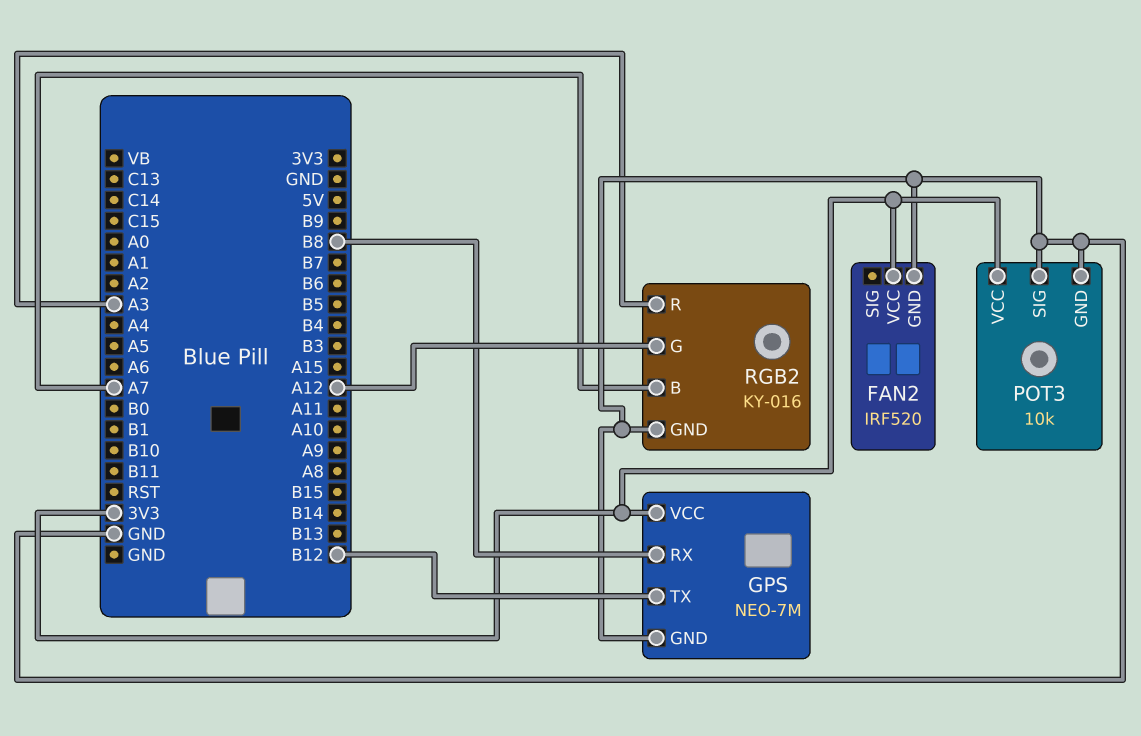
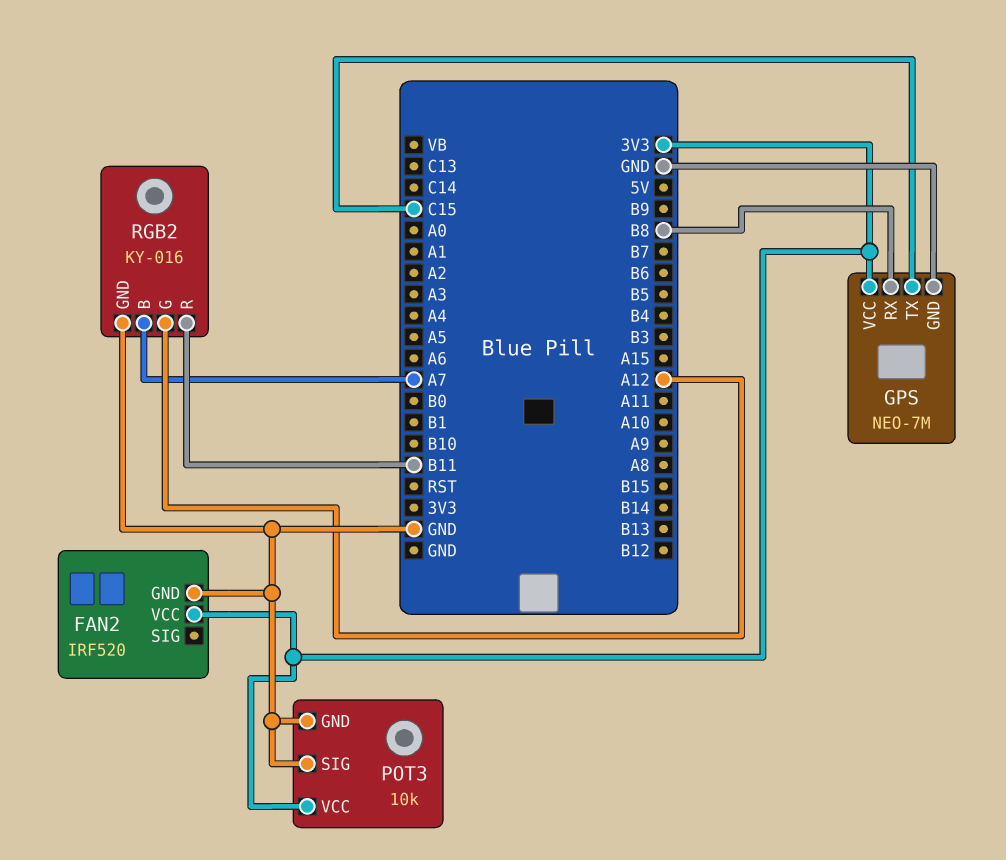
GPS pin TX: B12 -> C15
RGB2 pin R: A3 -> B11

